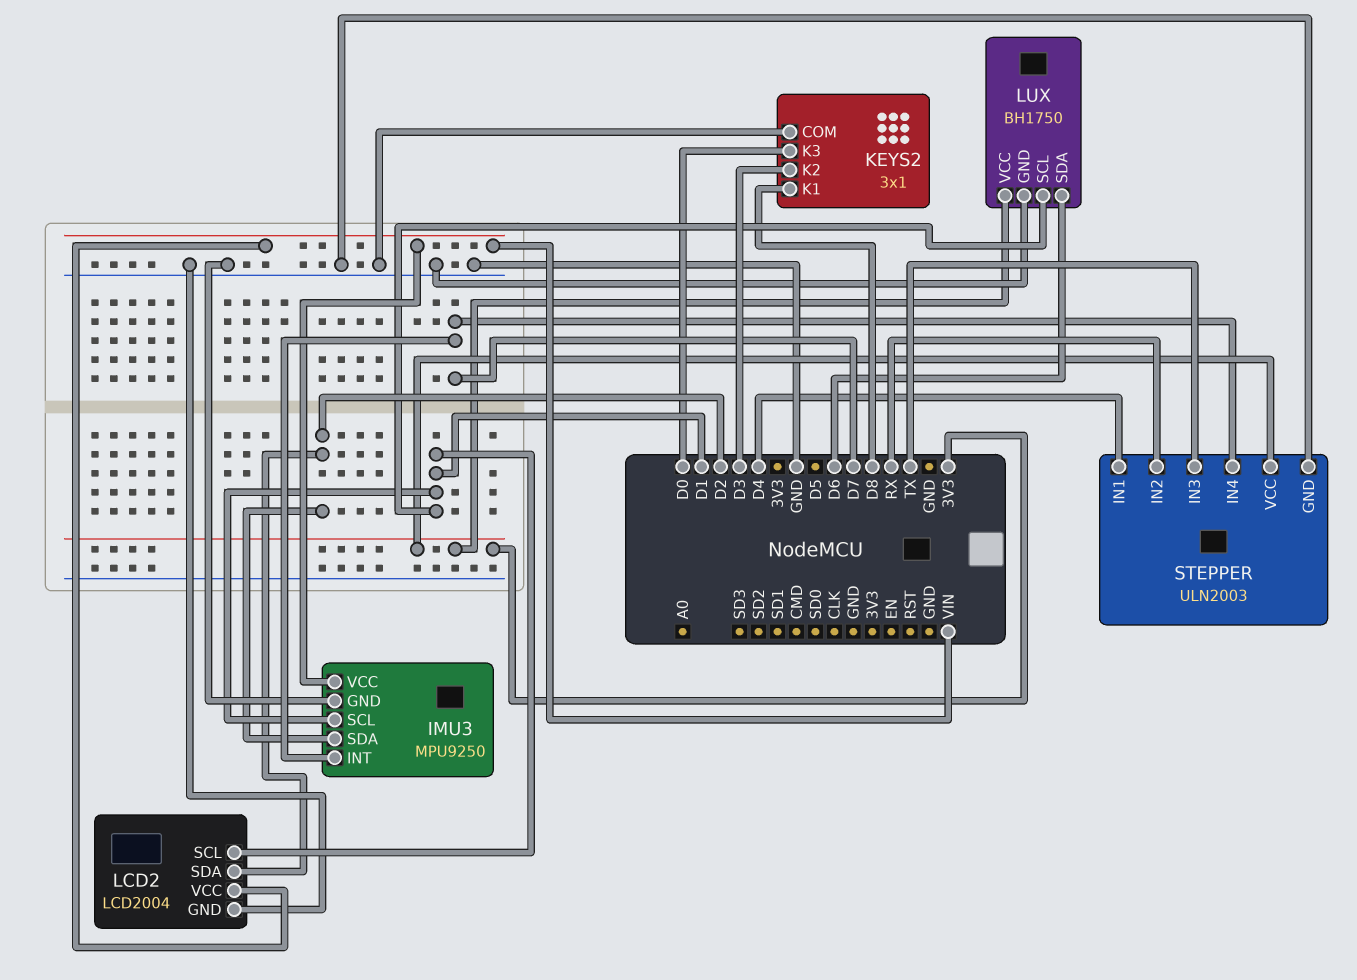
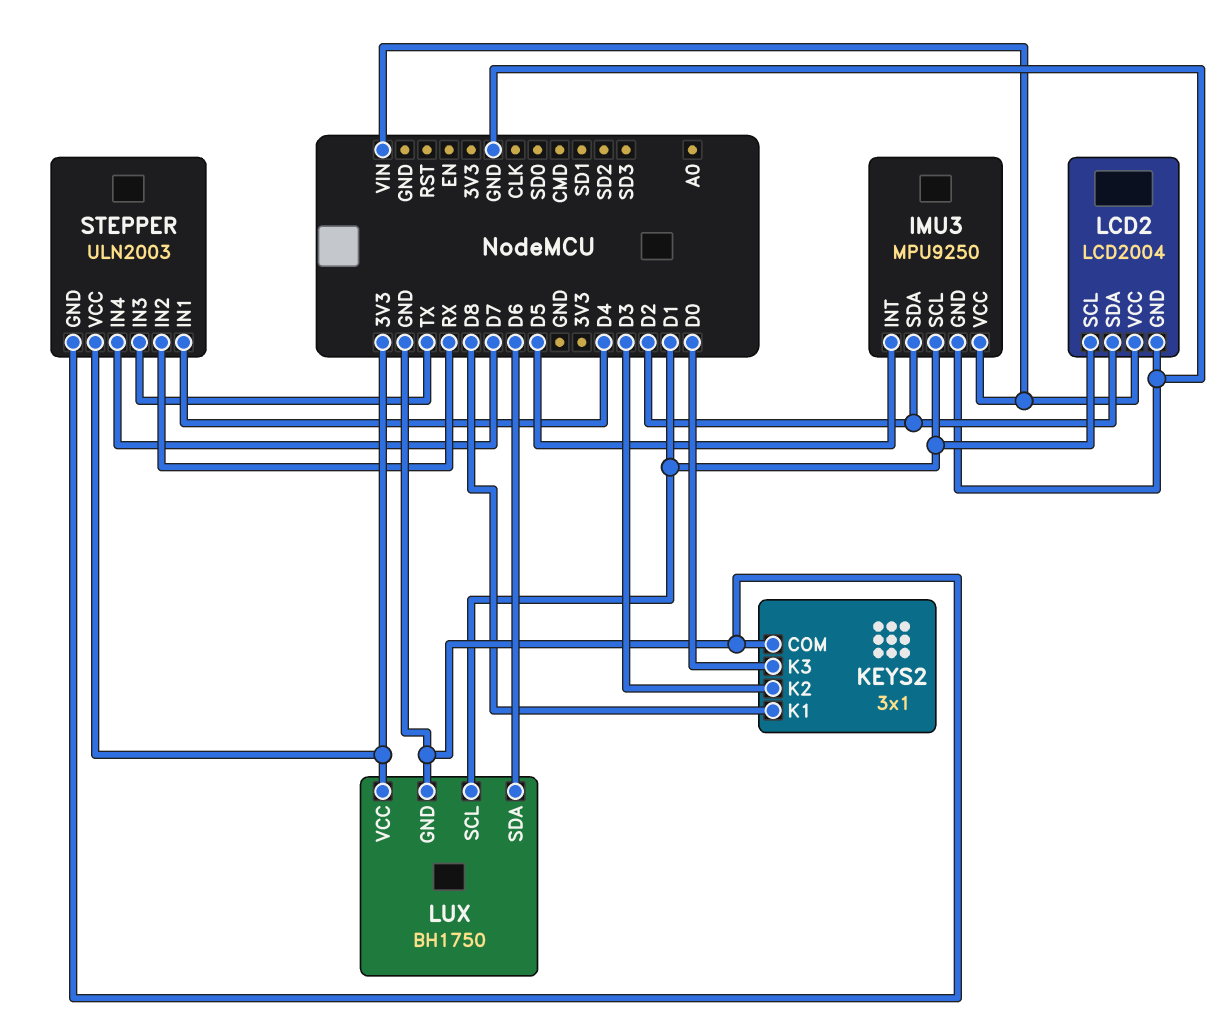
IMU3 pin INT: D7 -> D5

